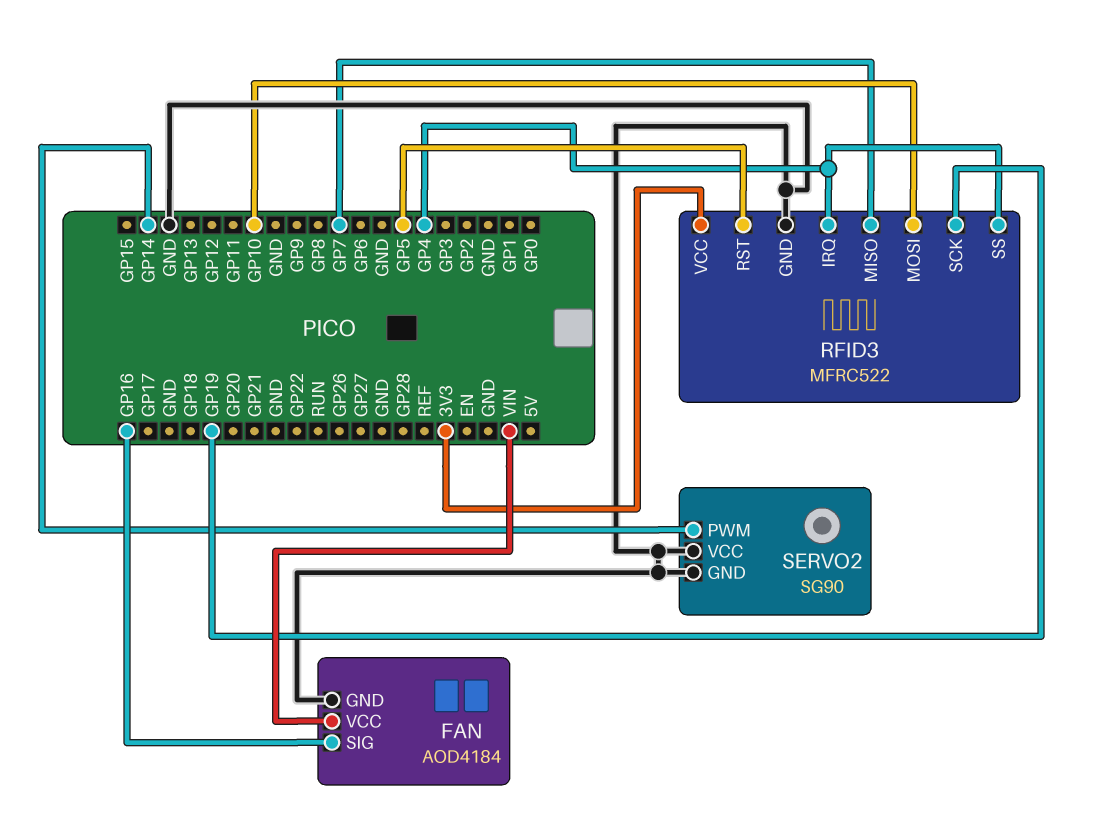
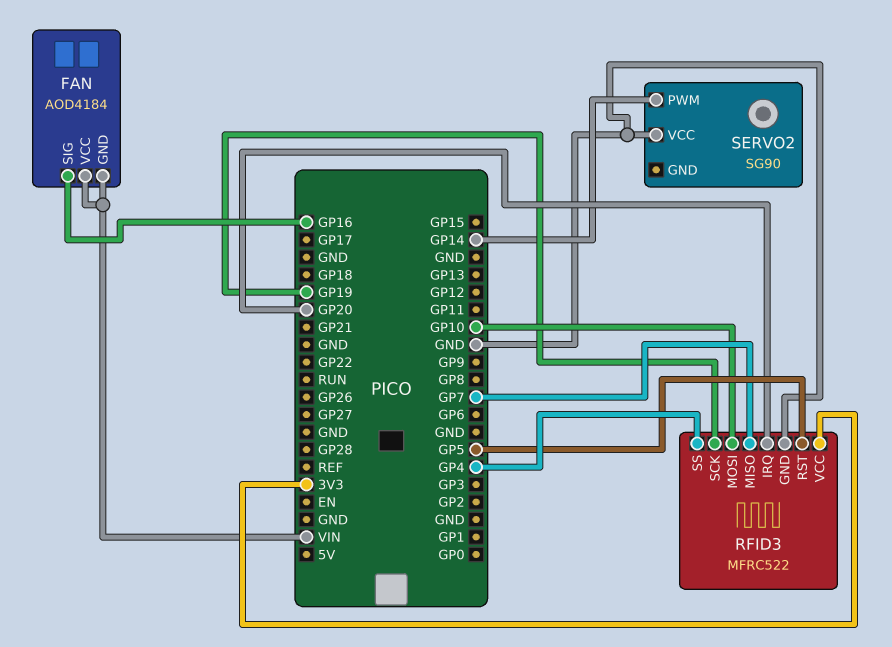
FAN pin GND: GND -> VIN
RFID3 pin IRQ: GP4 -> GP20
SERVO2 pin GND: GND -> none

